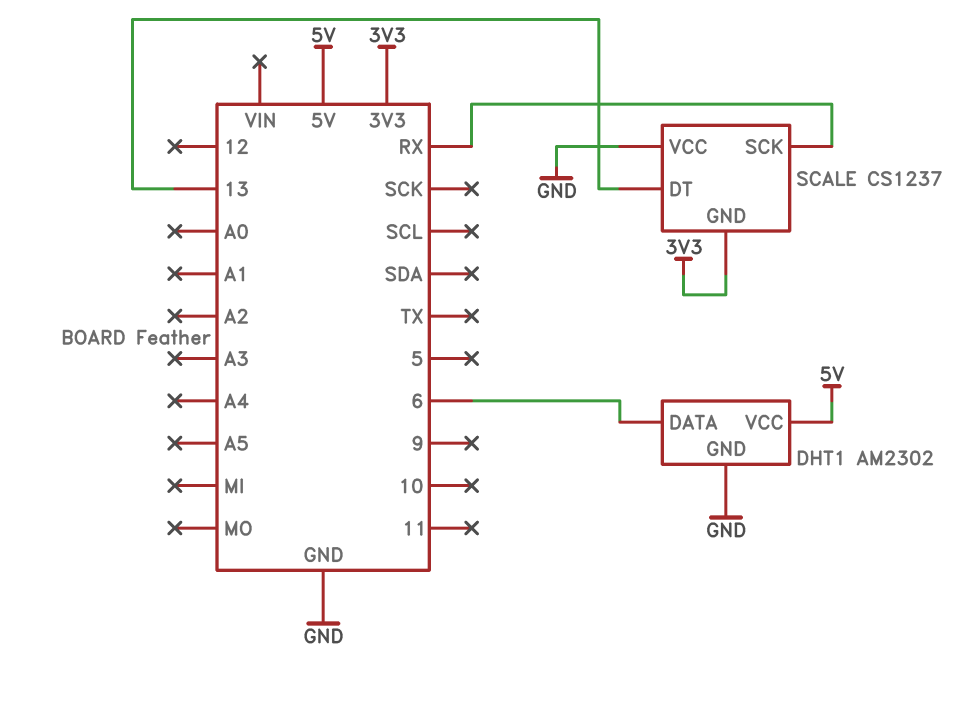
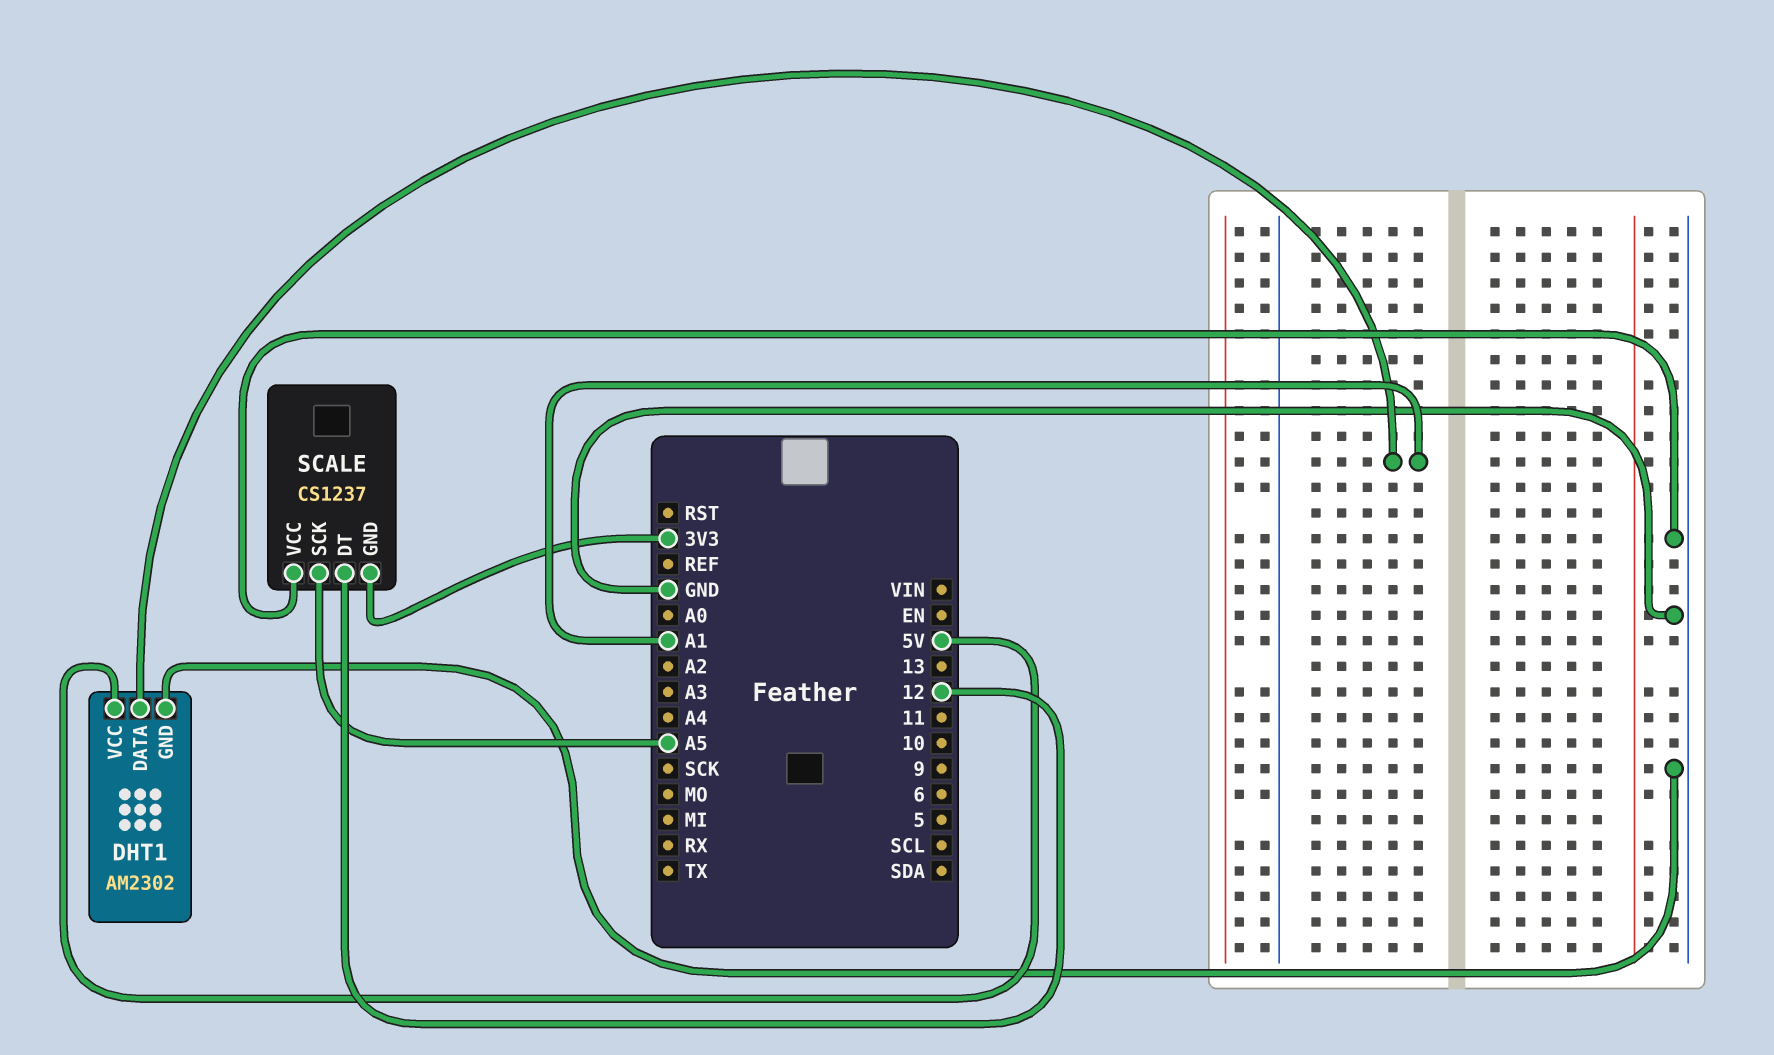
DHT1 pin DATA: 6 -> A1
SCALE pin DT: 13 -> 12
SCALE pin SCK: RX -> A5

